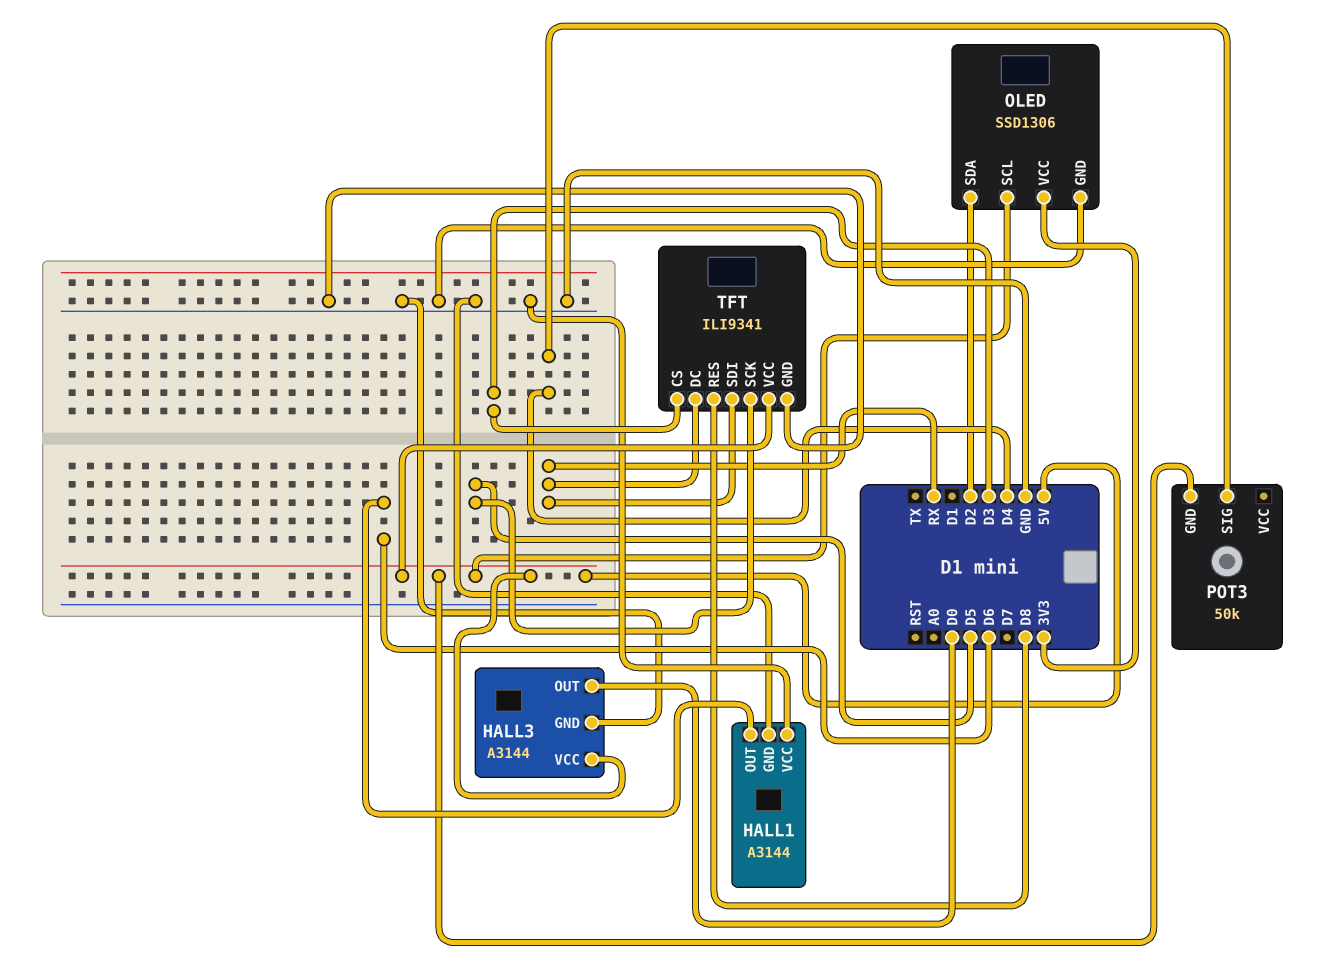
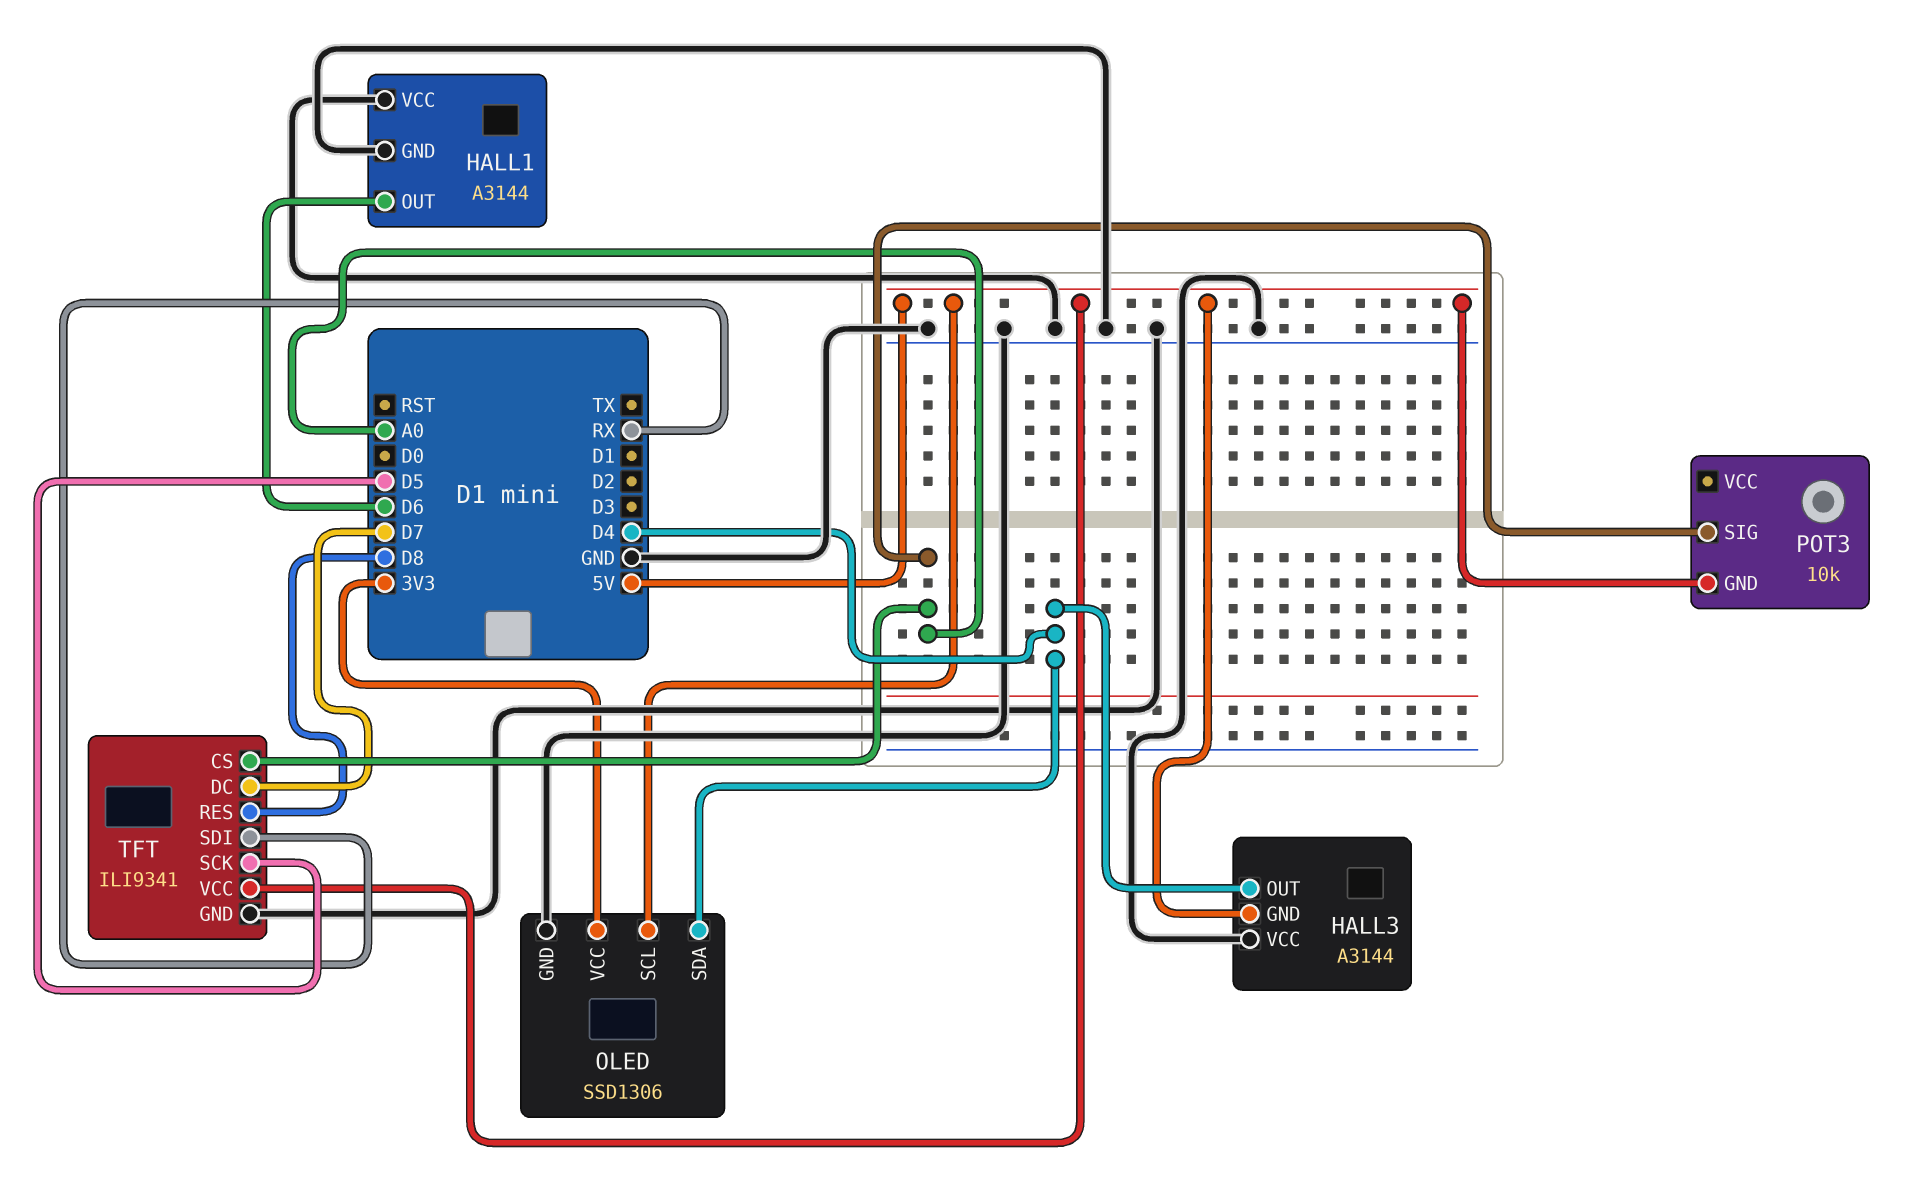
HALL3 pin GND: GND -> 5V
HALL3 pin OUT: D0 -> D4
HALL3 pin VCC: 5V -> GND
OLED pin SDA: D2 -> D4
POT3: 50k -> 10k
POT3 pin SIG: D4 -> A0
TFT pin CS: D3 -> A0
TFT pin DC: RX -> D7

